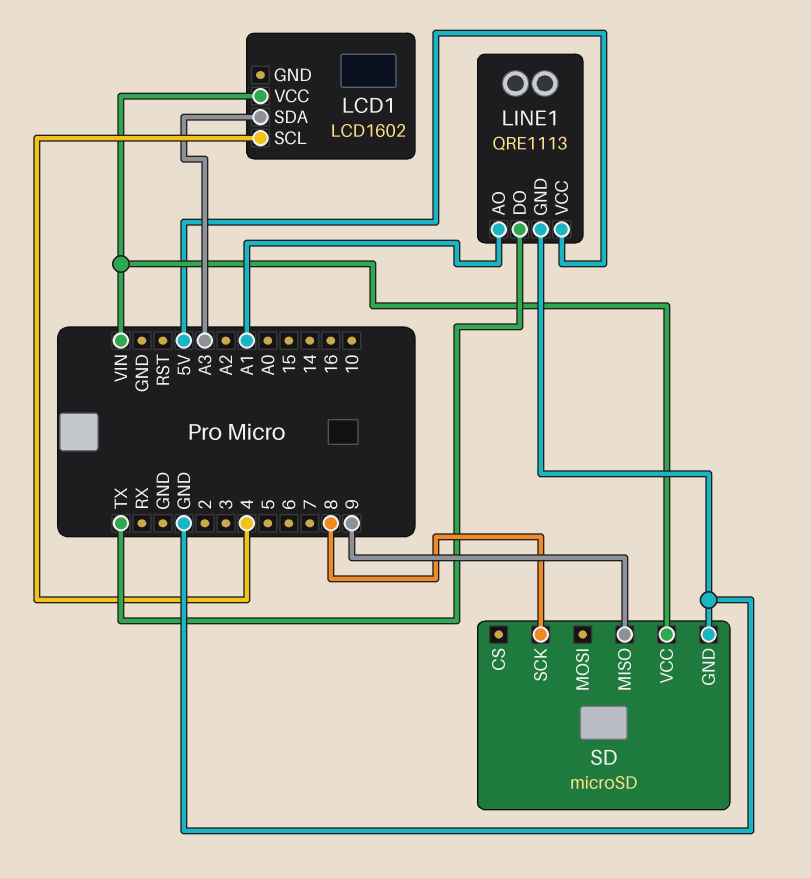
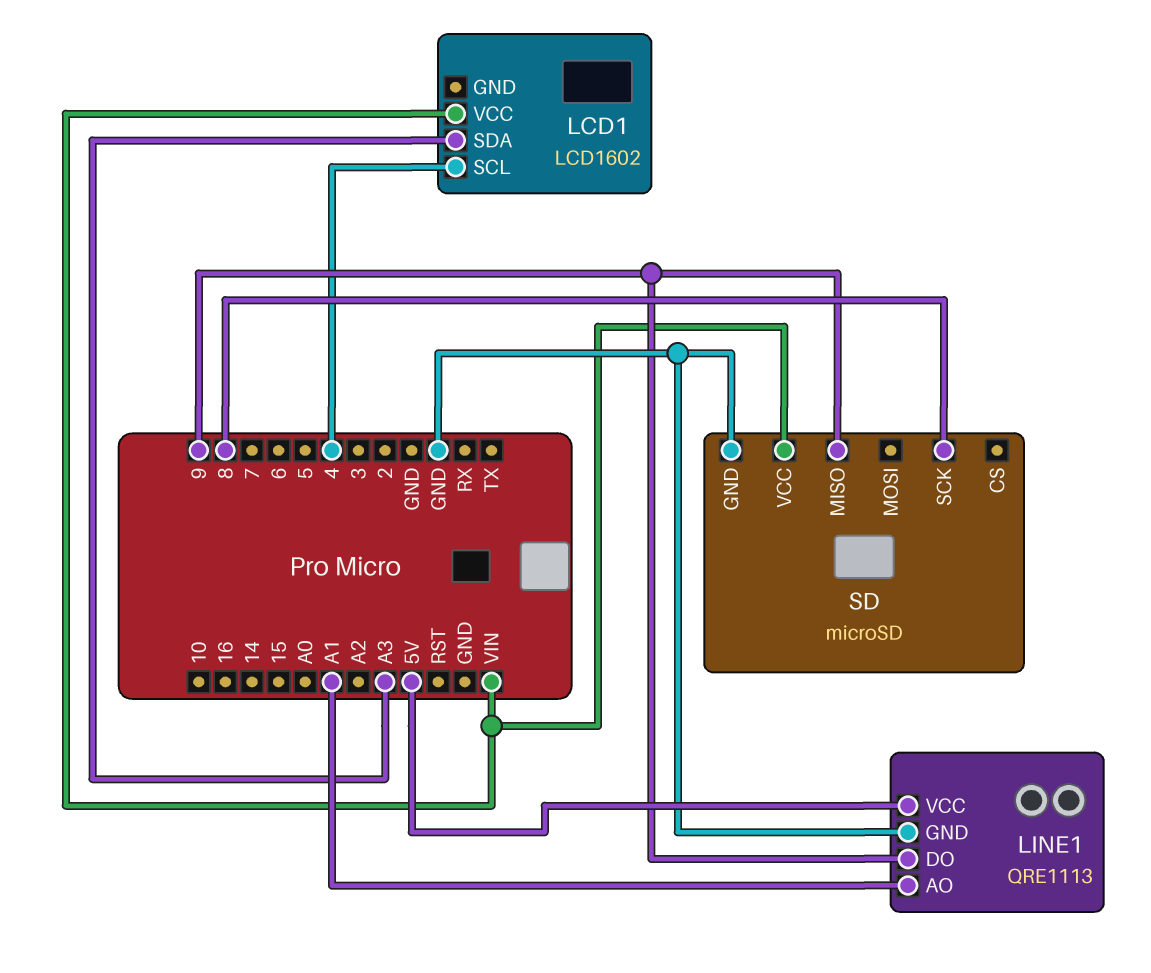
LINE1 pin DO: TX -> 9

